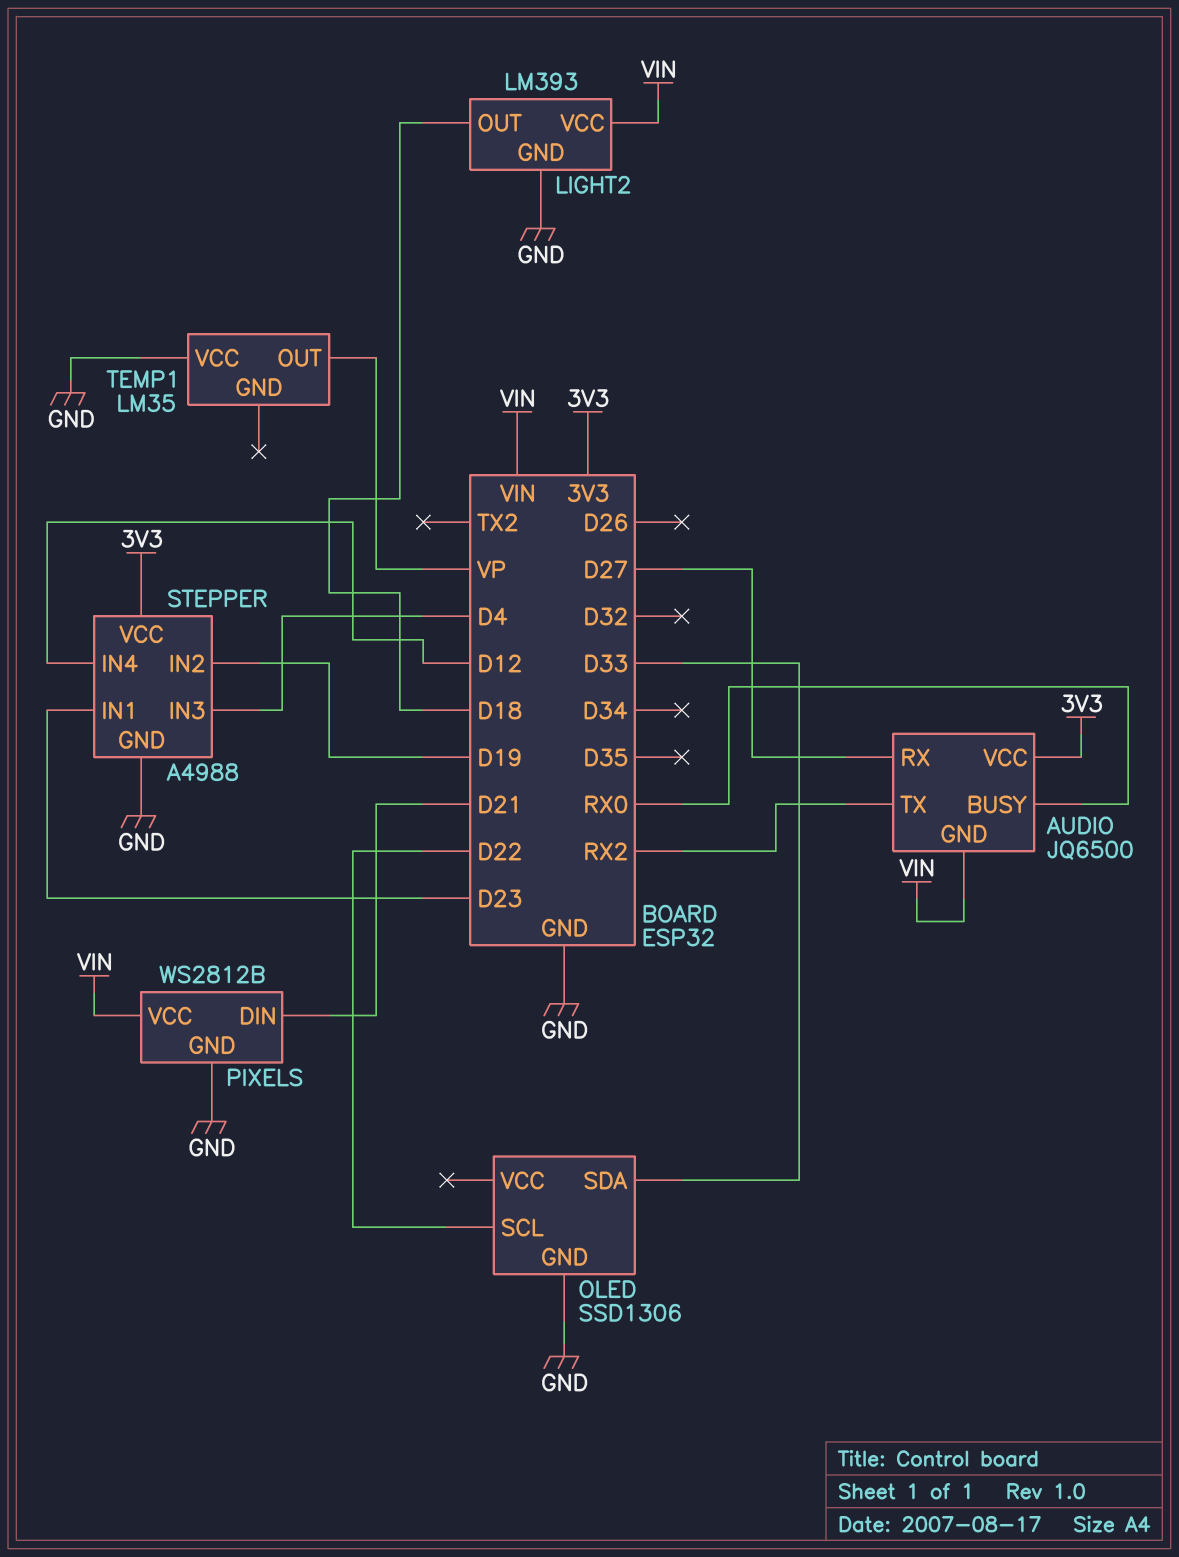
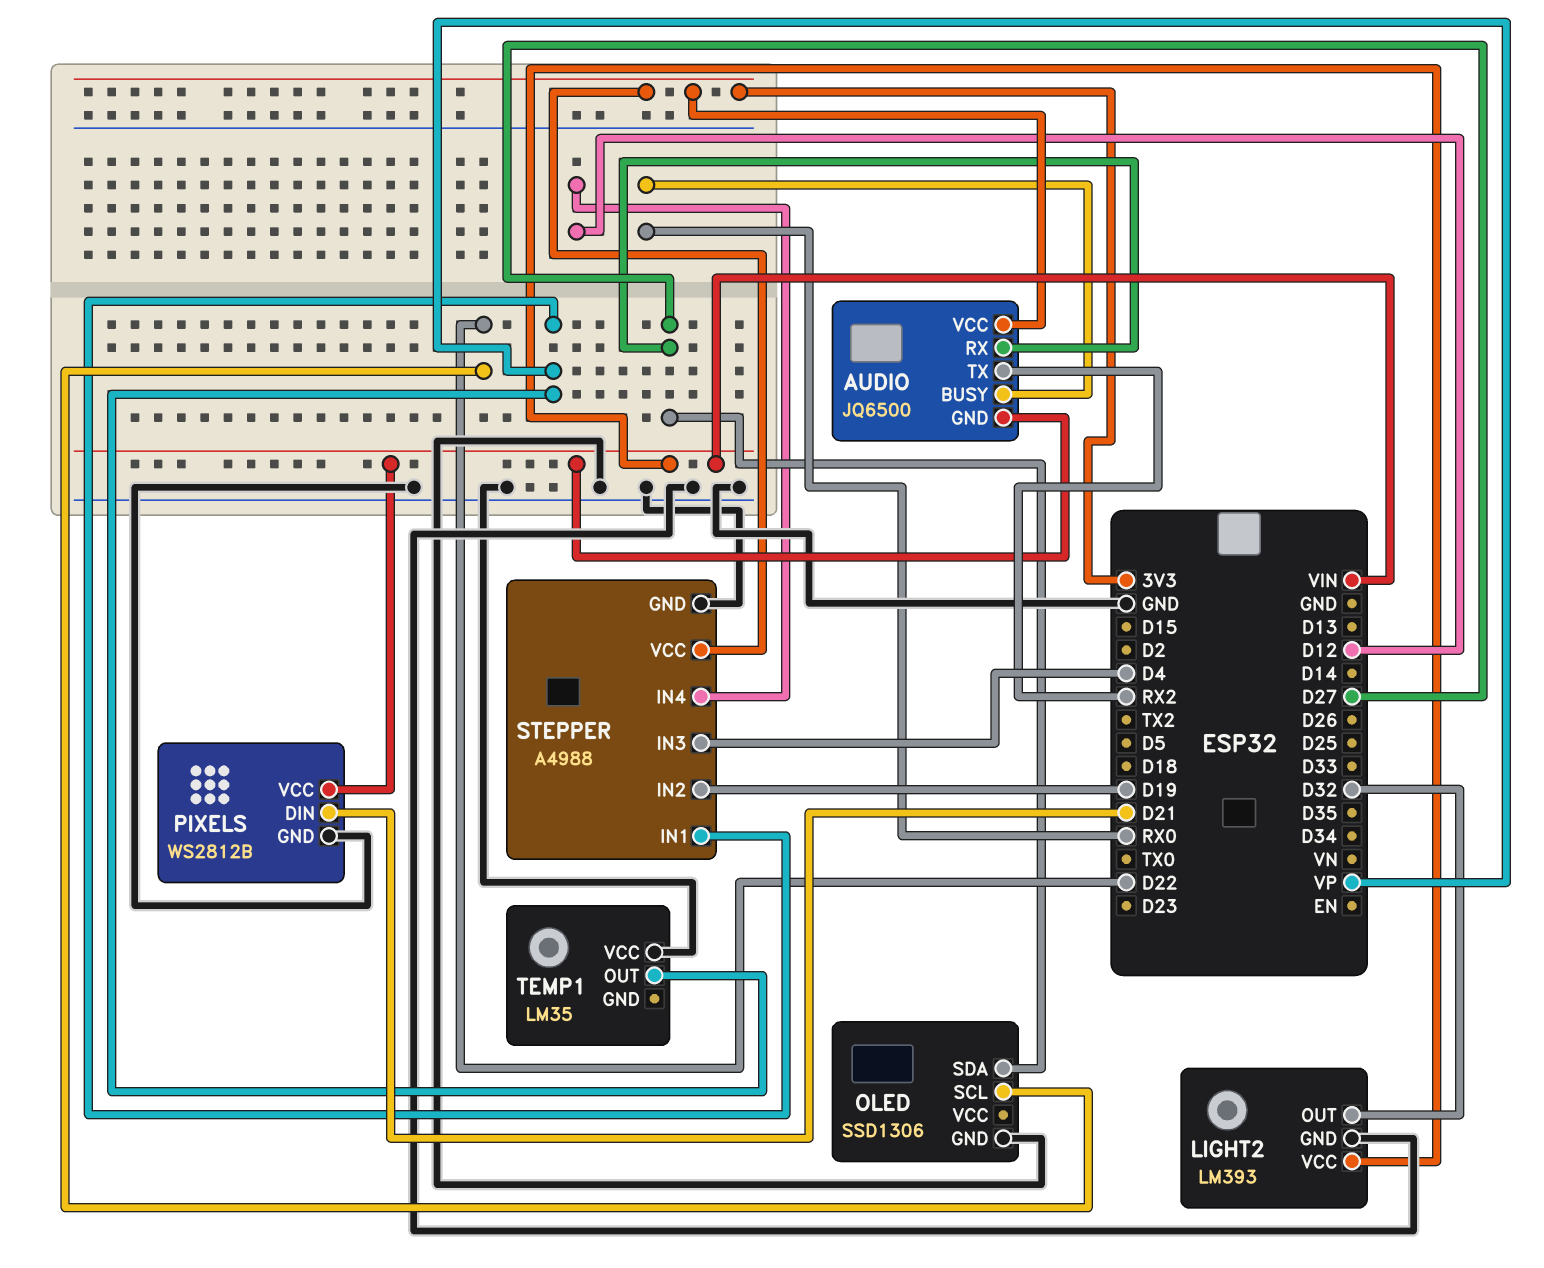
LIGHT2 pin OUT: D18 -> D32
OLED pin SDA: D33 -> D27
STEPPER pin IN1: D23 -> VP

